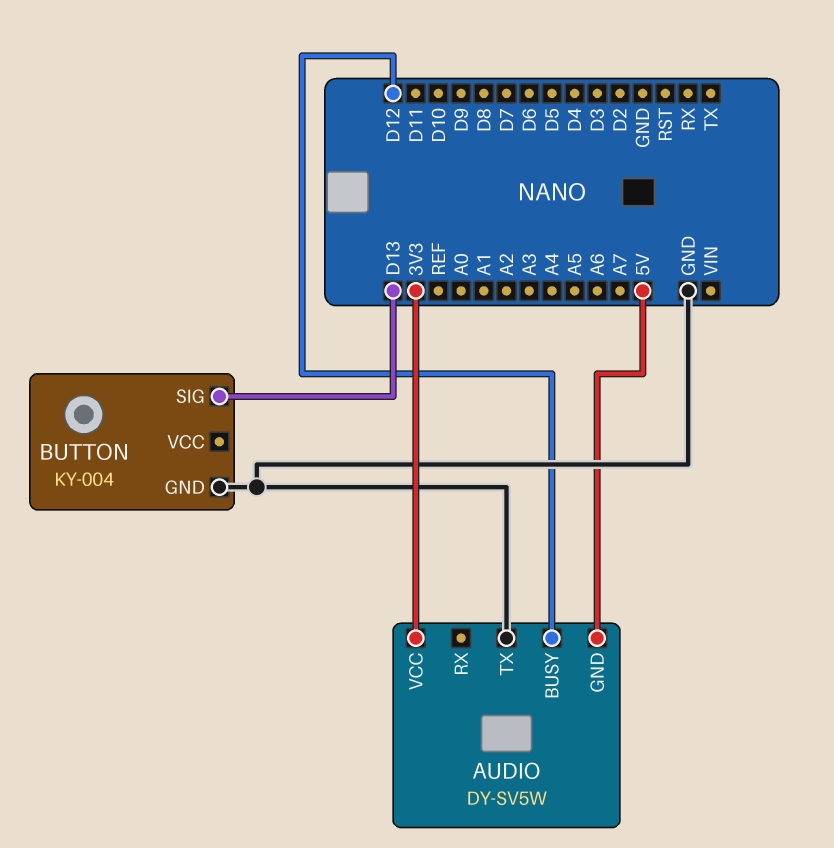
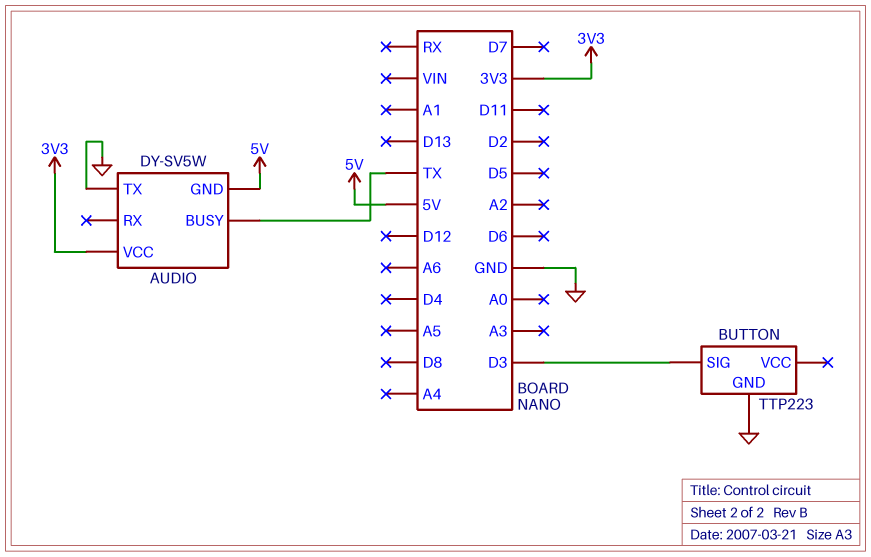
AUDIO pin BUSY: D12 -> TX
BUTTON: KY-004 -> TTP223
BUTTON pin SIG: D13 -> D3

